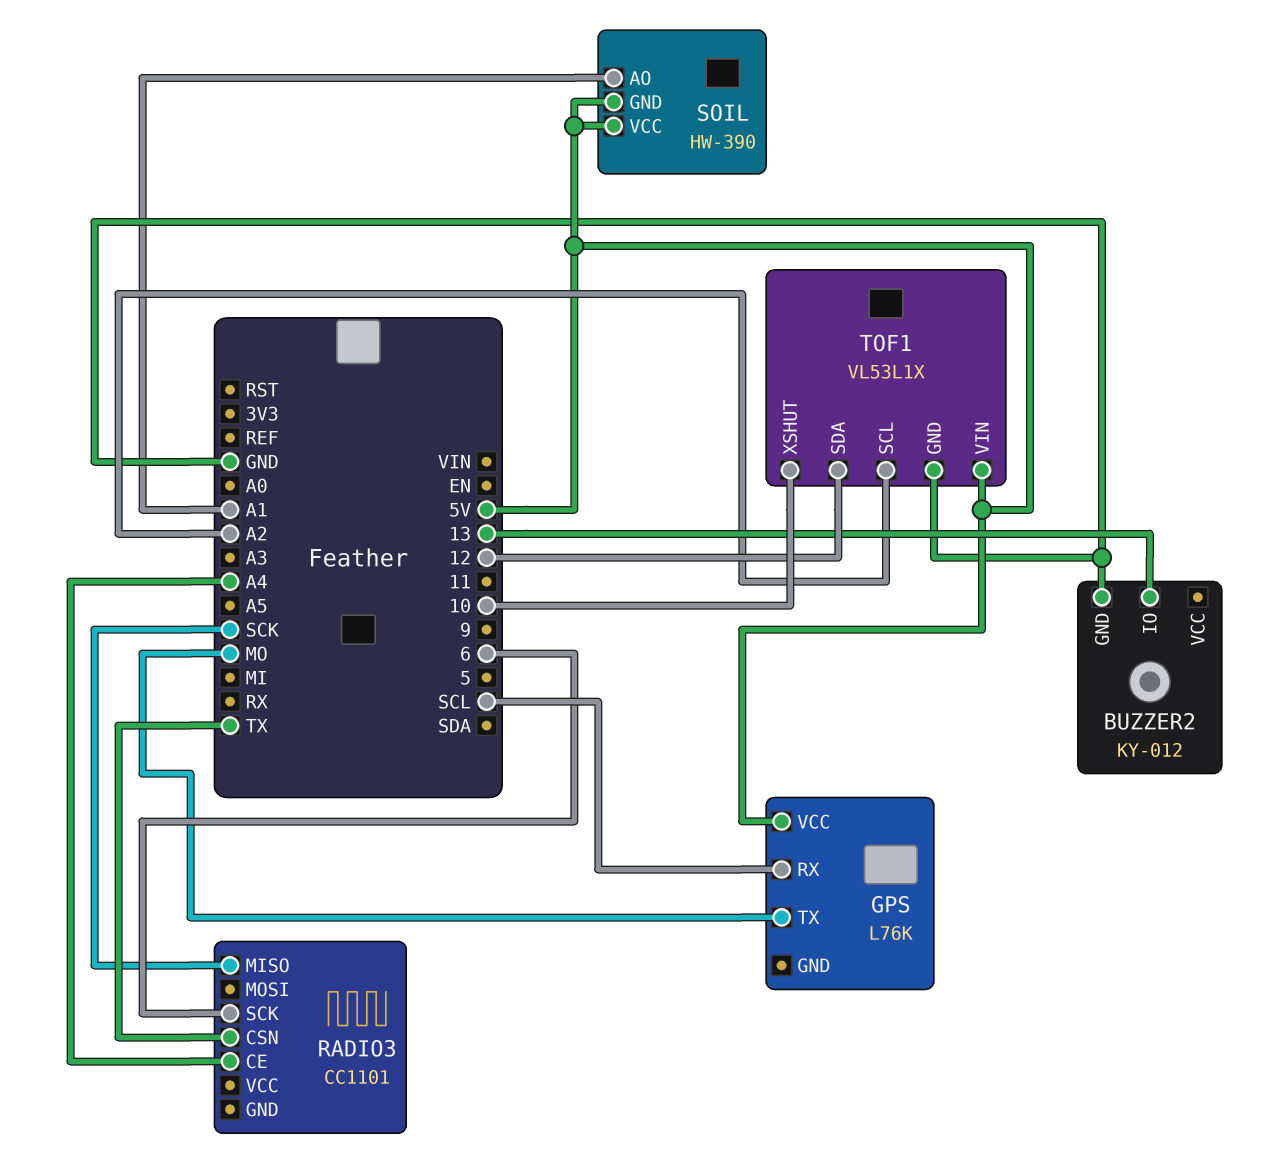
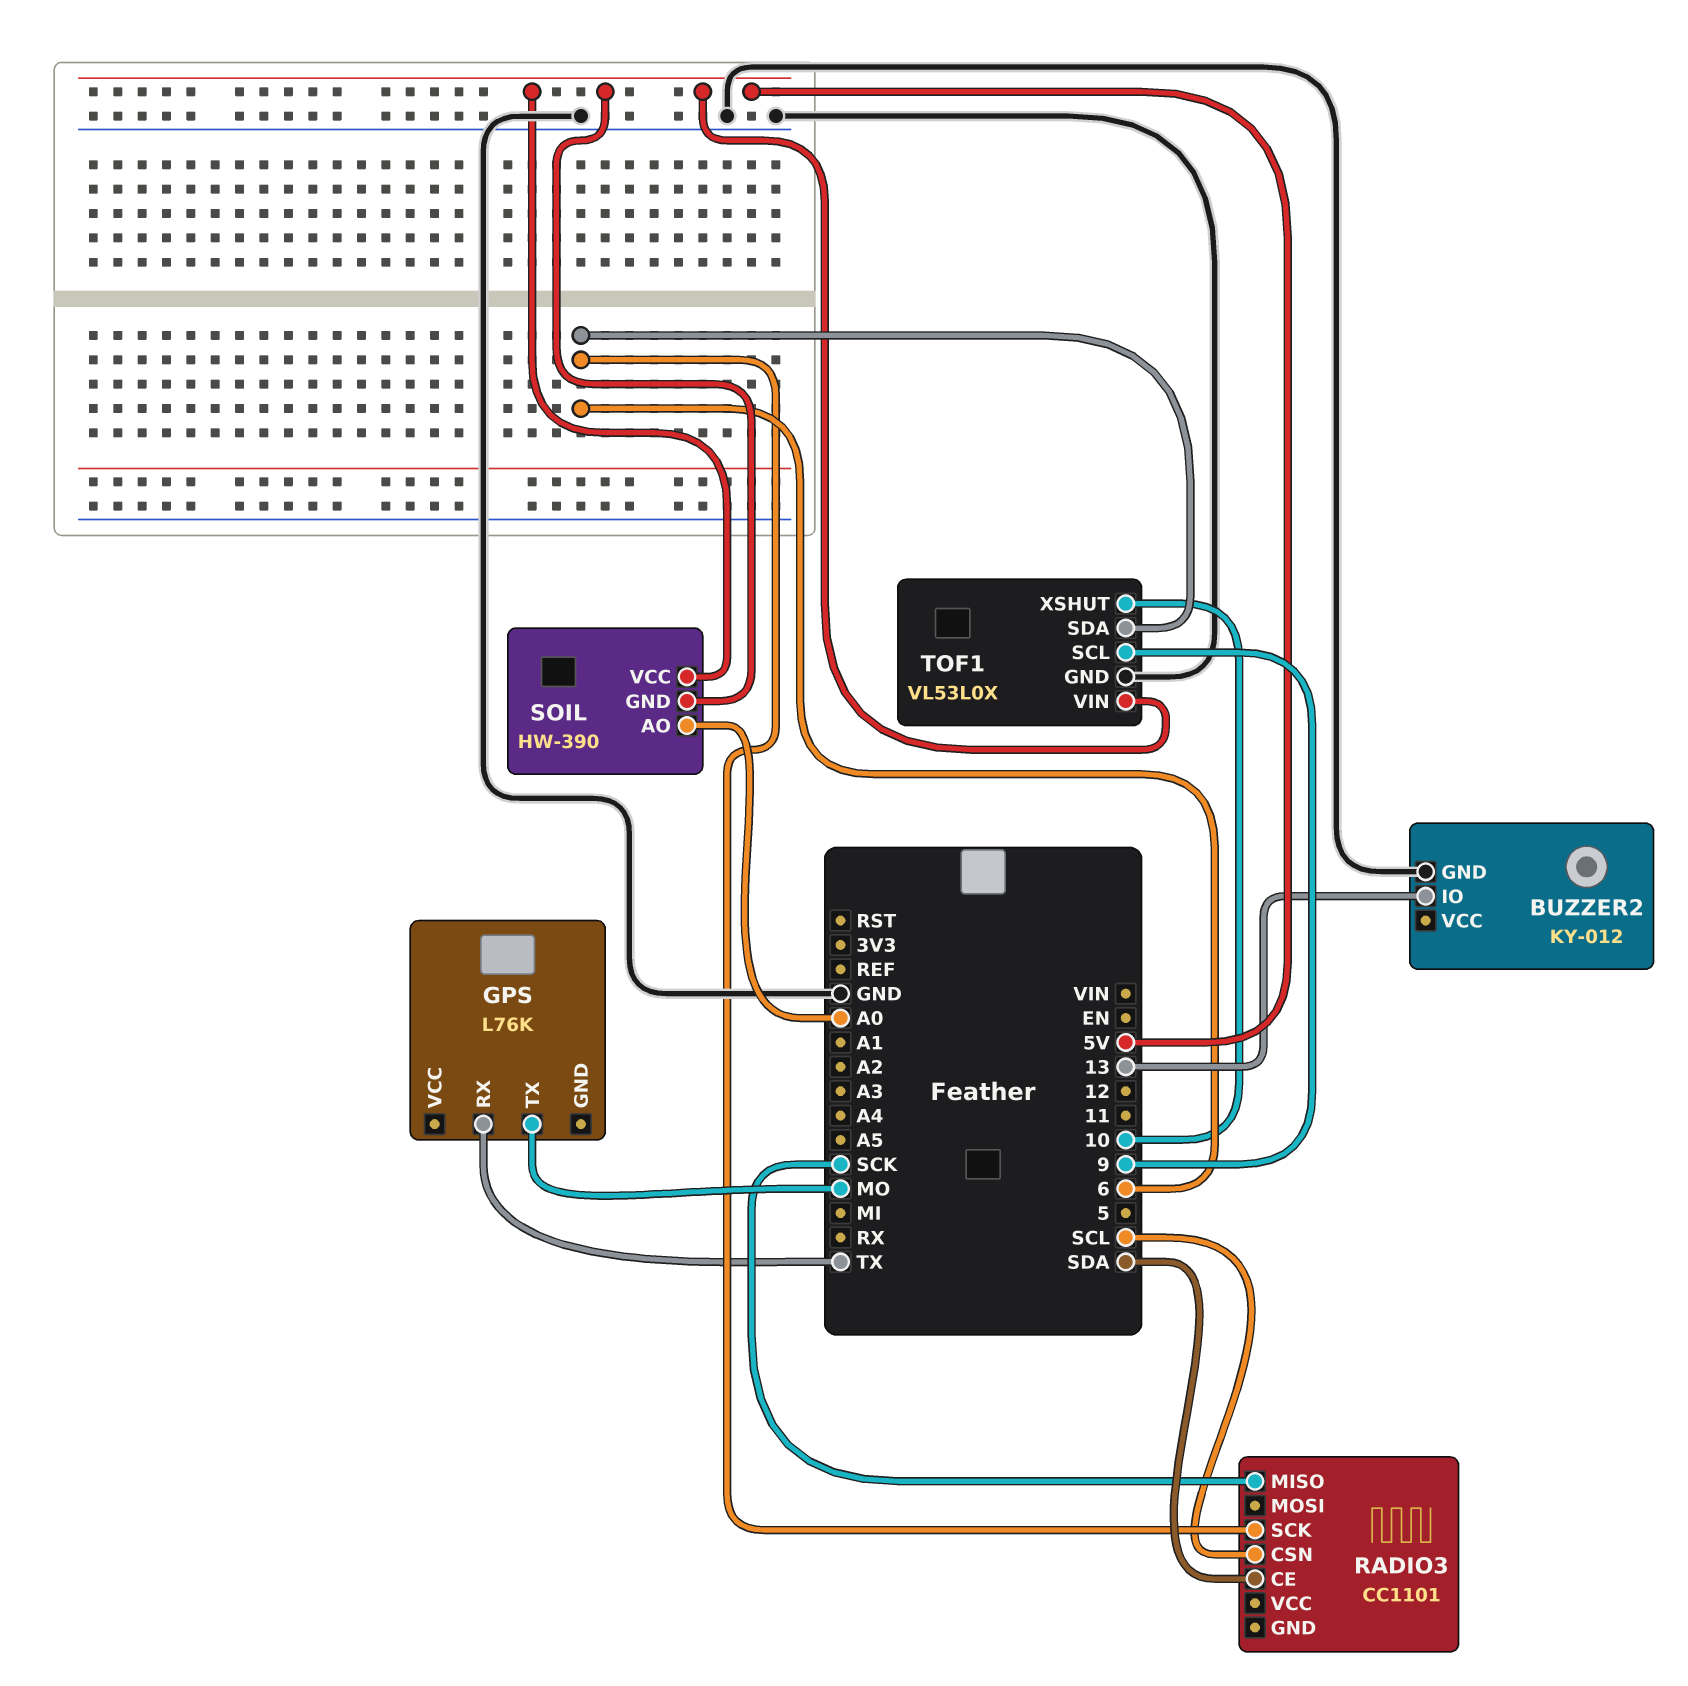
GPS pin RX: SCL -> TX
GPS pin VCC: 5V -> none
RADIO3 pin CE: A4 -> SDA
RADIO3 pin CSN: TX -> SCL
SOIL pin AO: A1 -> A0
TOF1: VL53L1X -> VL53L0X
TOF1 pin SCL: A2 -> 9
TOF1 pin SDA: 12 -> 6

